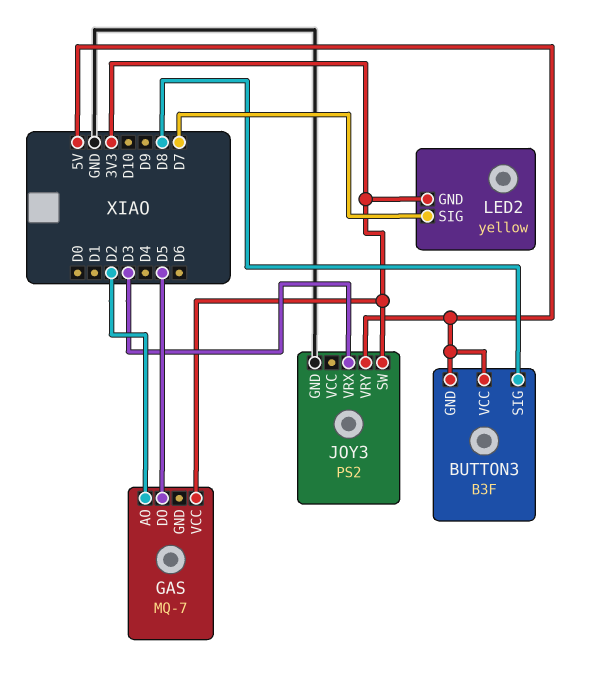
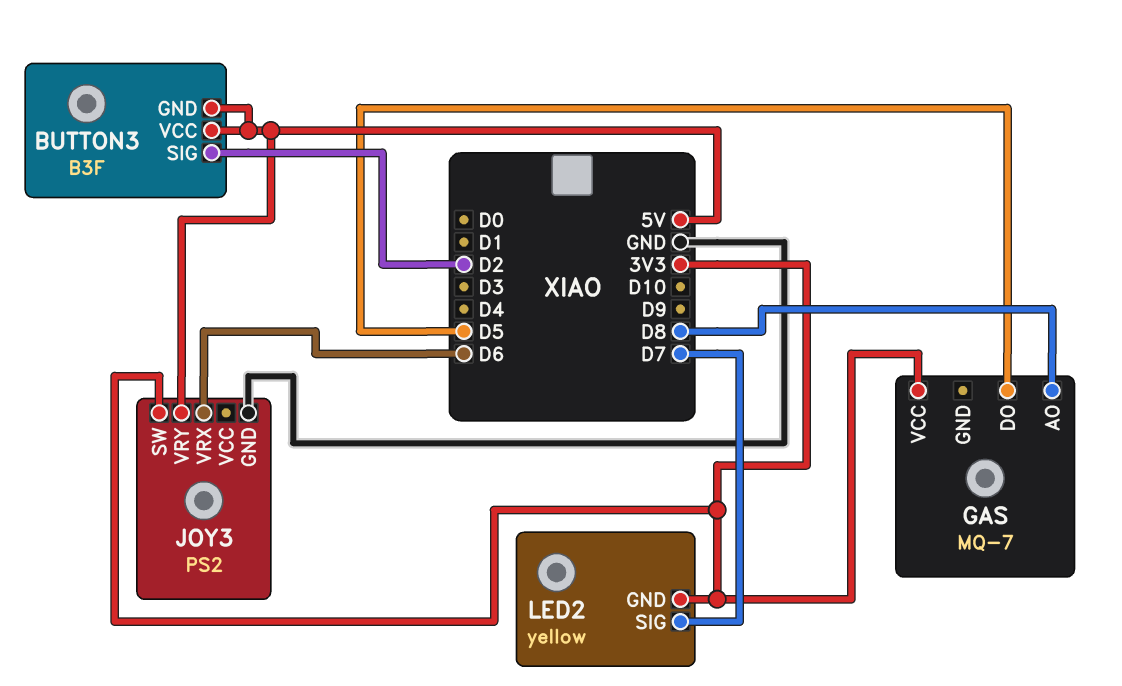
BUTTON3 pin SIG: D8 -> D2
GAS pin AO: D2 -> D8
JOY3 pin VRX: D3 -> D6

